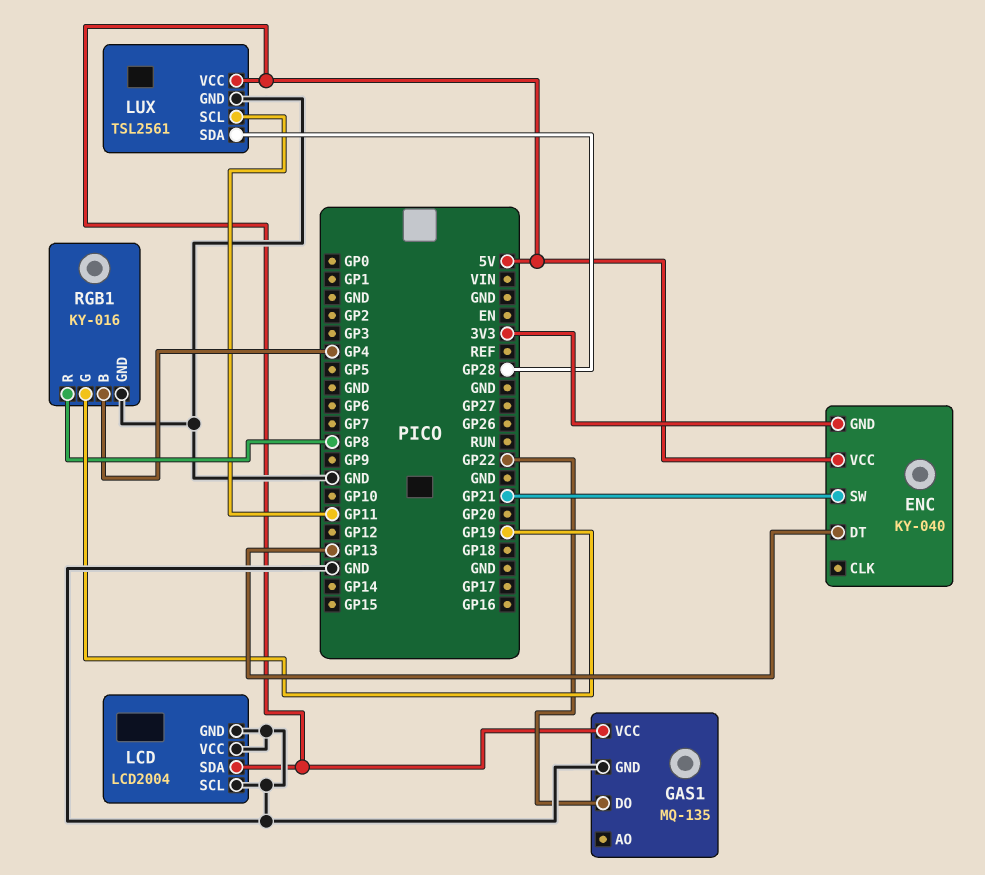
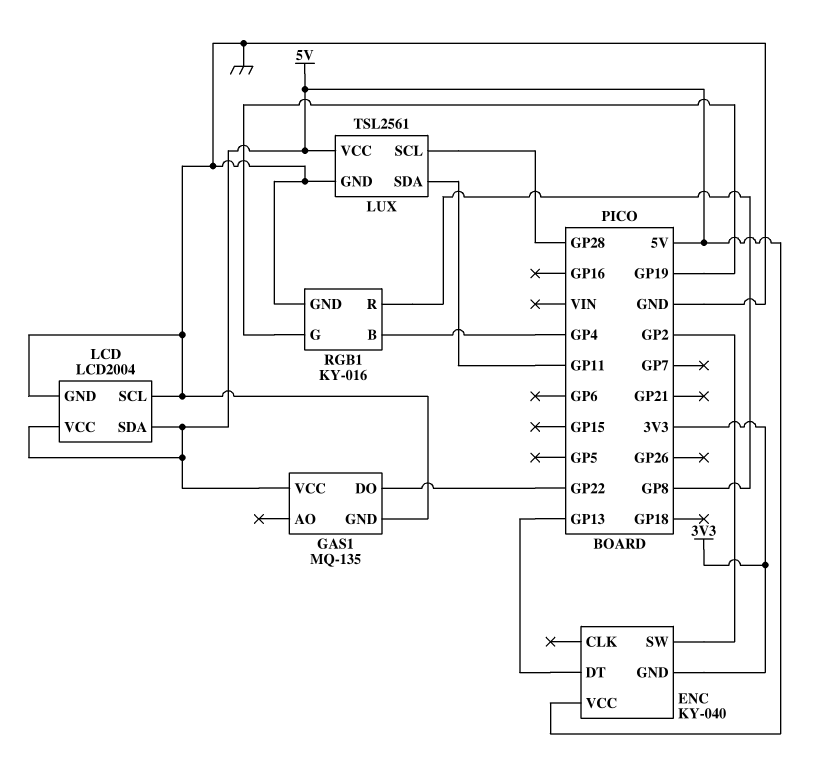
ENC pin SW: GP21 -> GP2
LCD pin VCC: GND -> 5V
LUX pin SCL: GP11 -> GP28
LUX pin SDA: GP28 -> GP11

